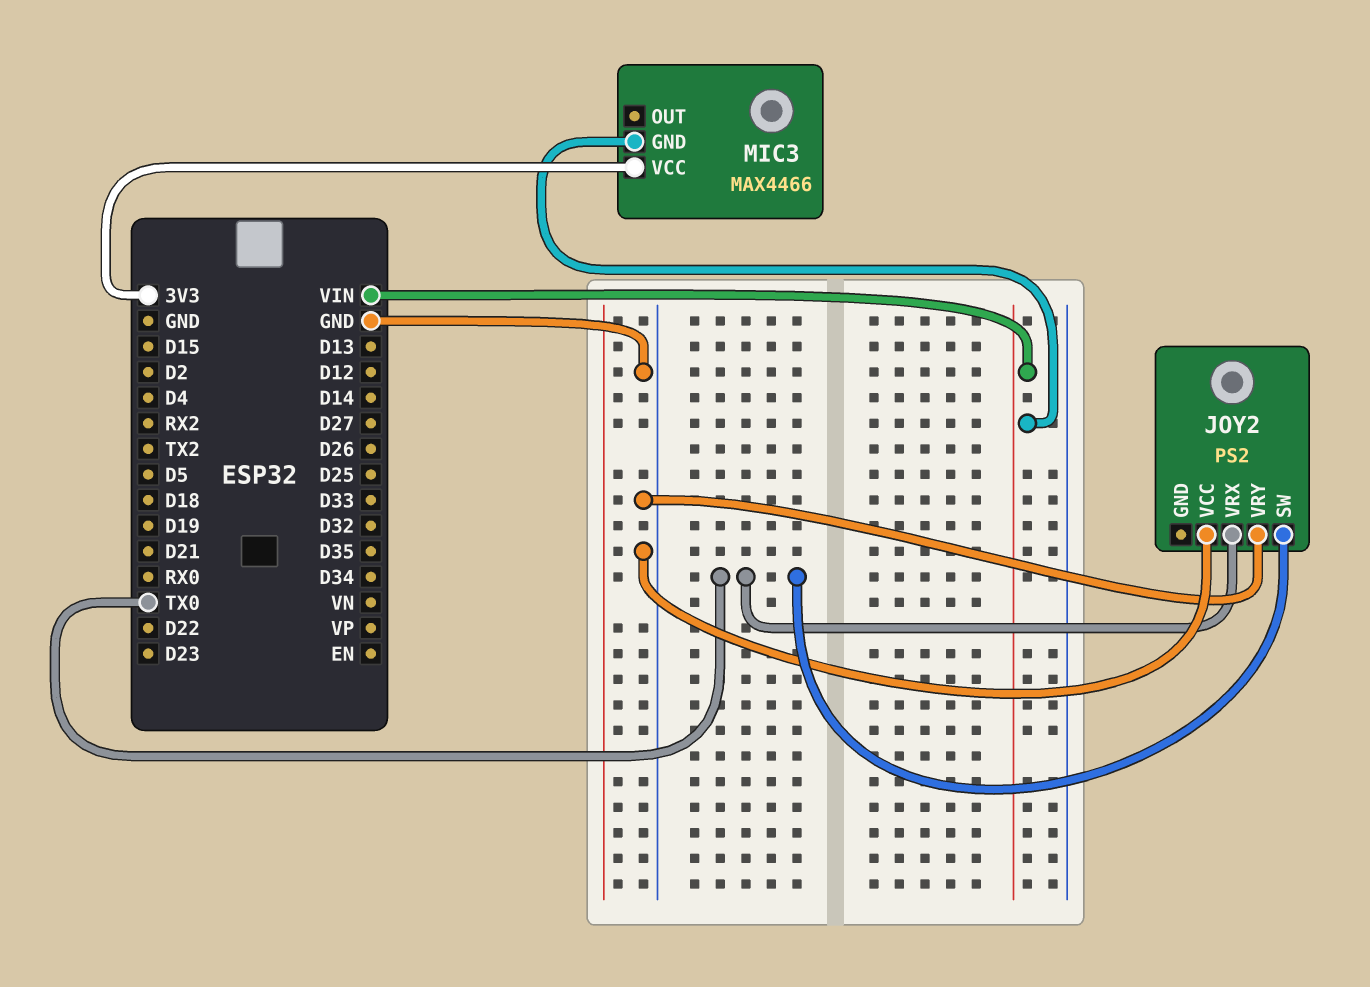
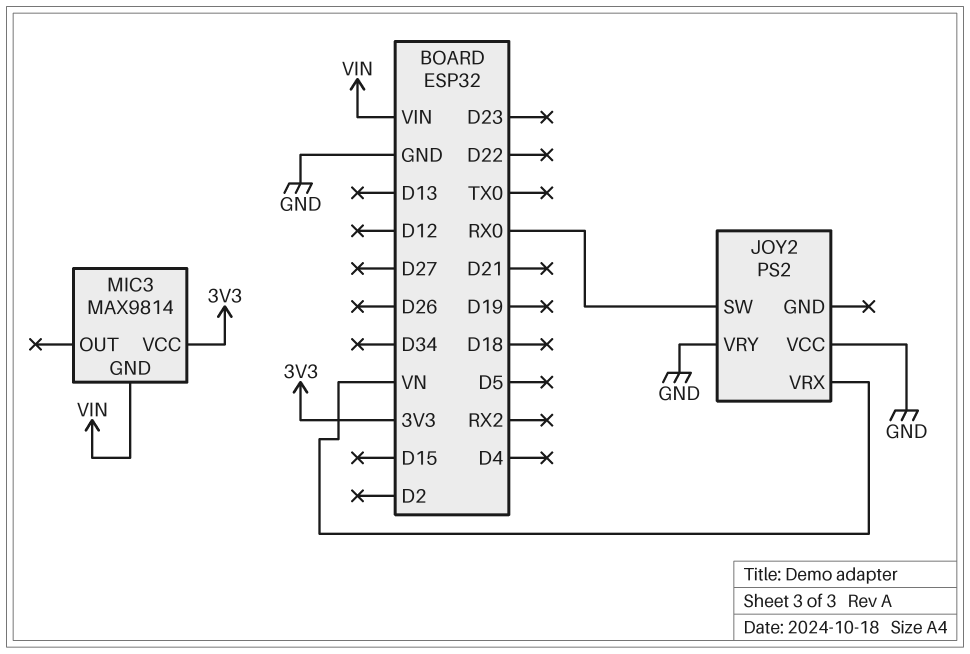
JOY2 pin SW: TX0 -> RX0
JOY2 pin VRX: TX0 -> VN
MIC3: MAX4466 -> MAX9814

